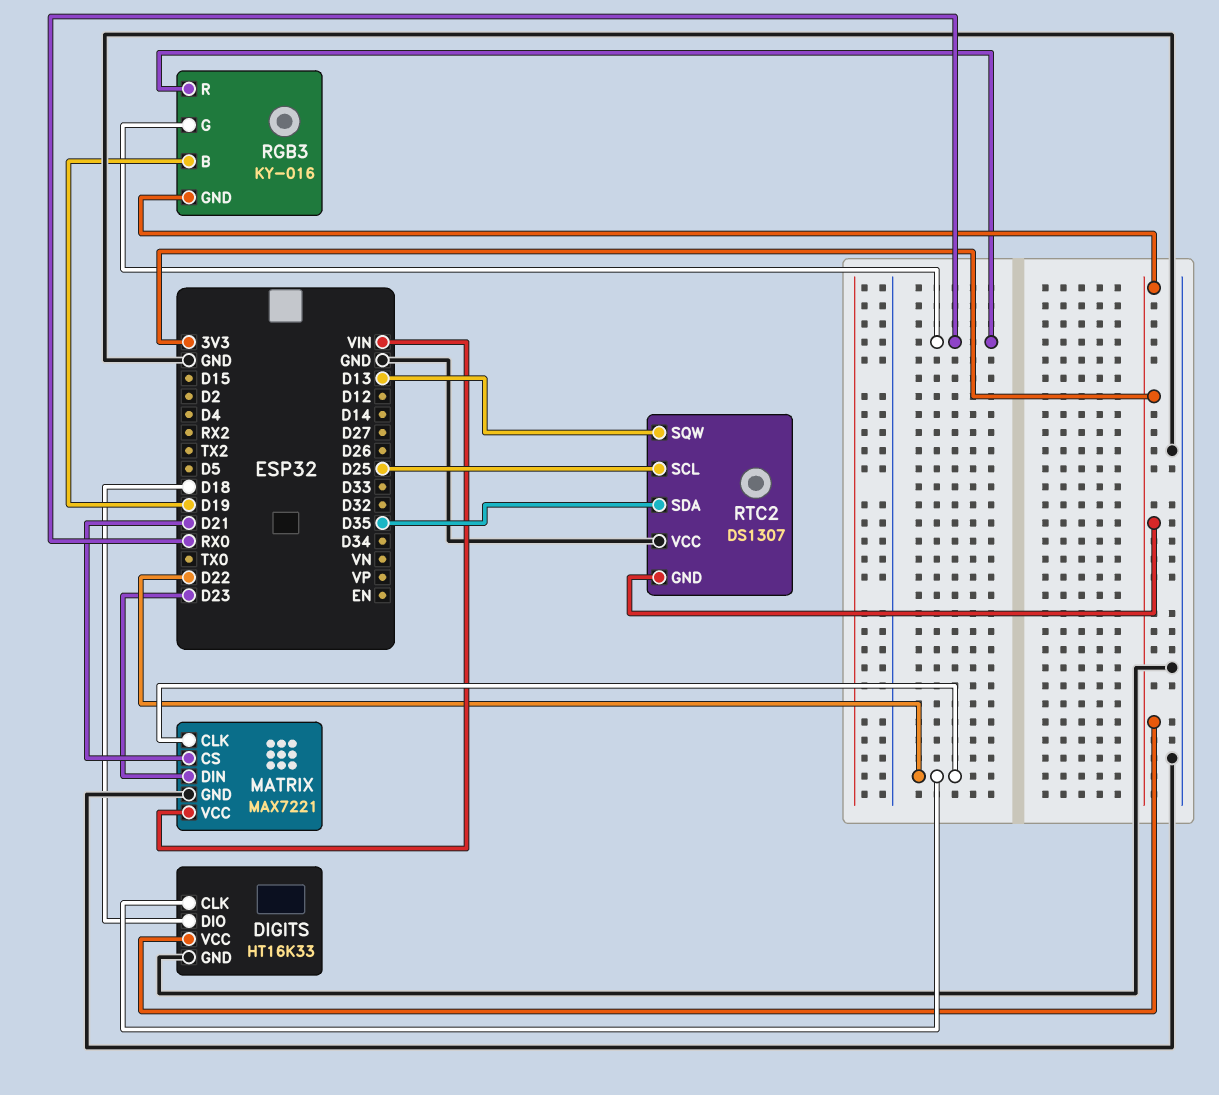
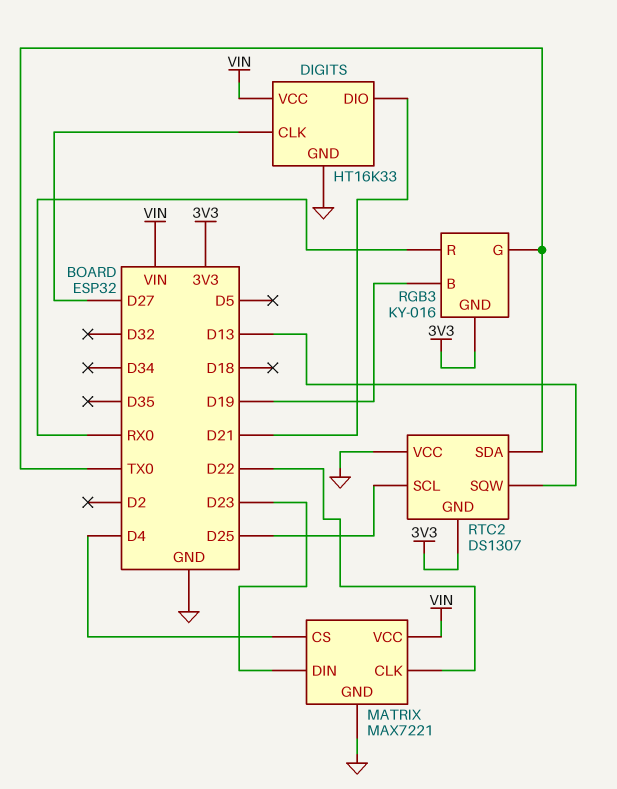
DIGITS pin CLK: D22 -> D27
DIGITS pin DIO: D18 -> D21
DIGITS pin VCC: 3V3 -> VIN
MATRIX pin CS: D21 -> D4
RGB3 pin G: RX0 -> TX0
RTC2 pin SDA: D35 -> TX0

